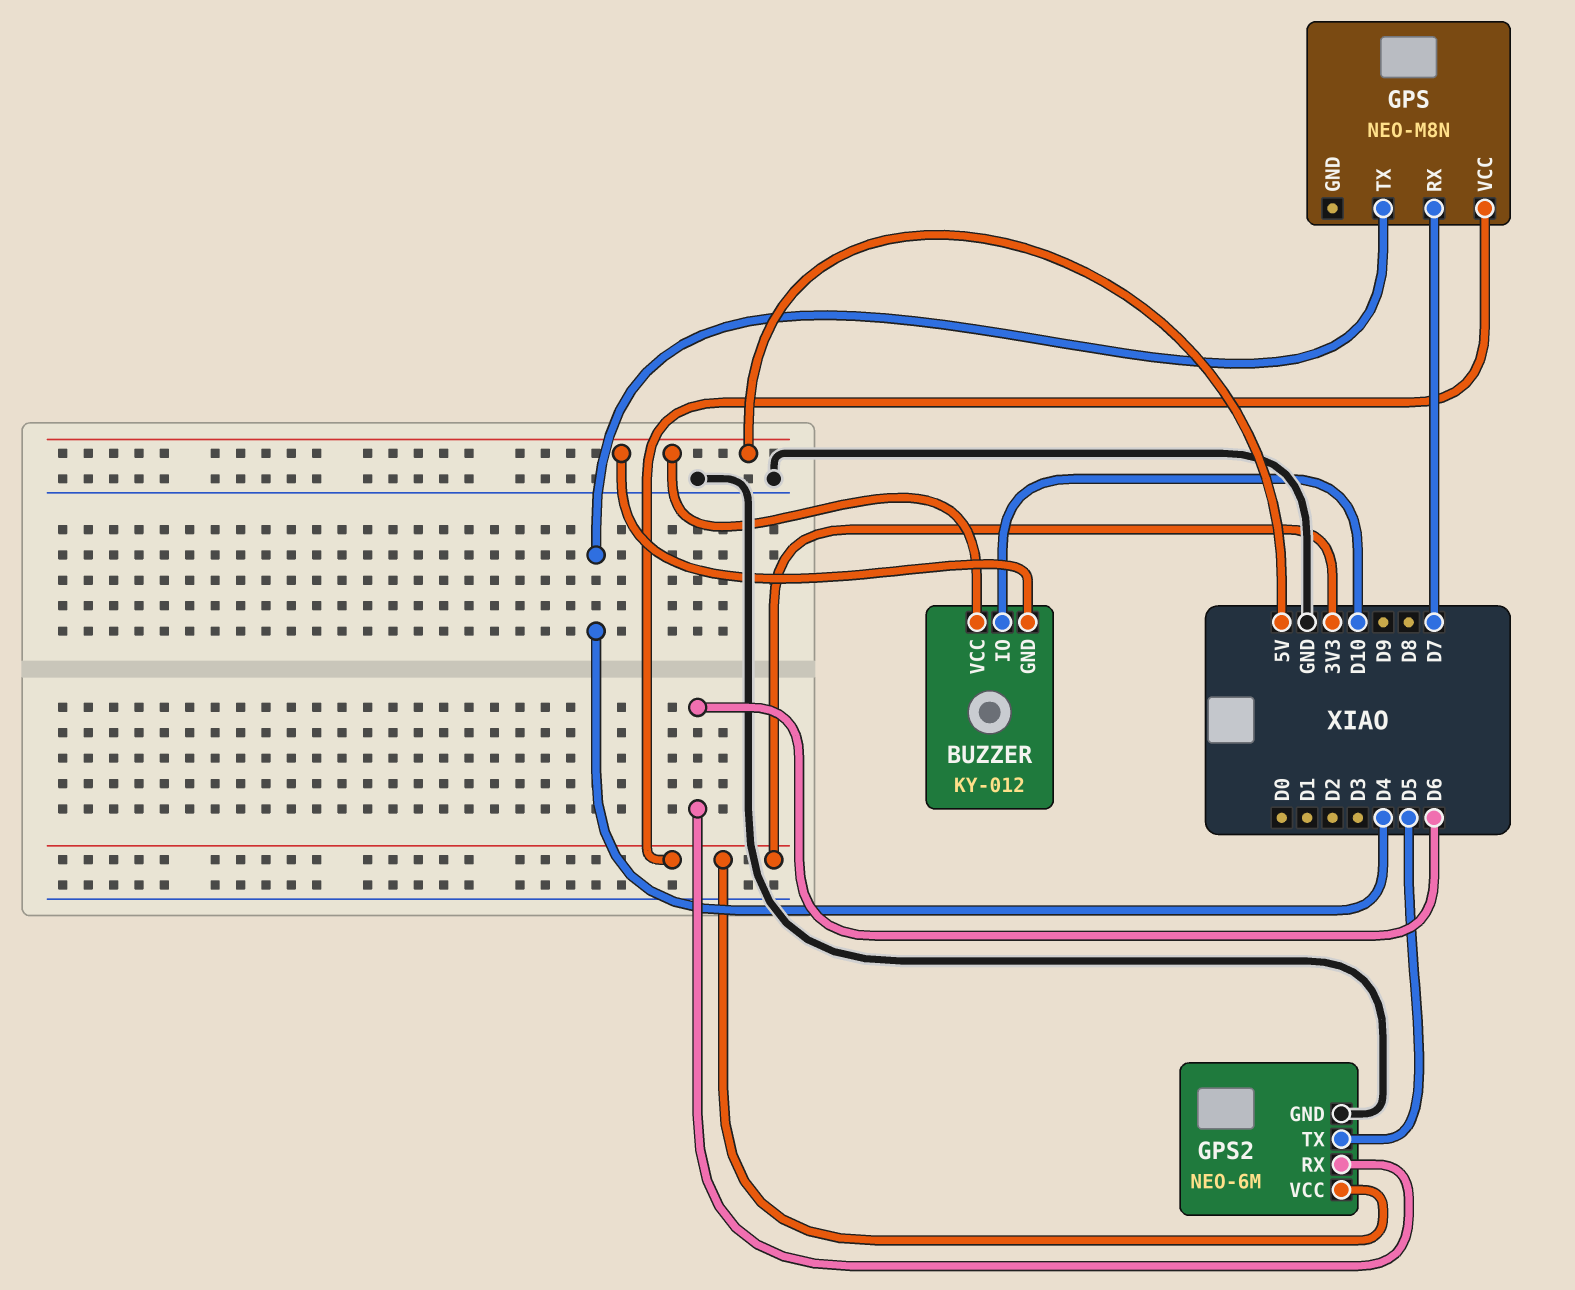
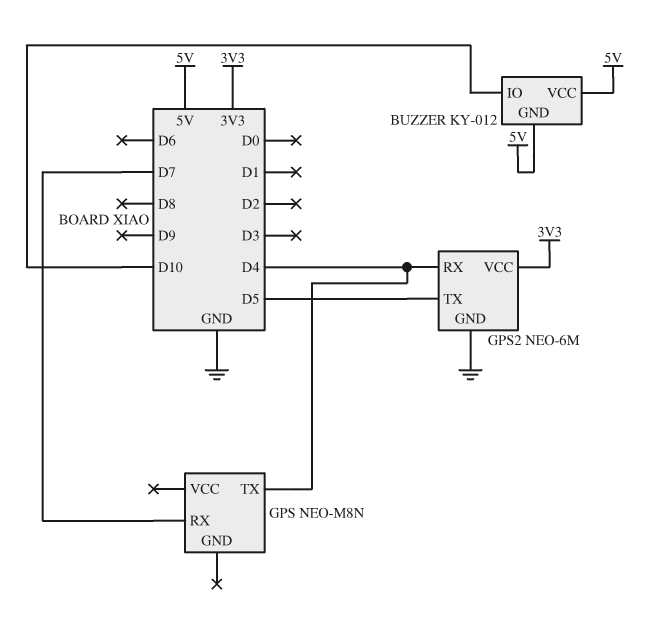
GPS pin VCC: 3V3 -> none
GPS2 pin RX: D6 -> D4

